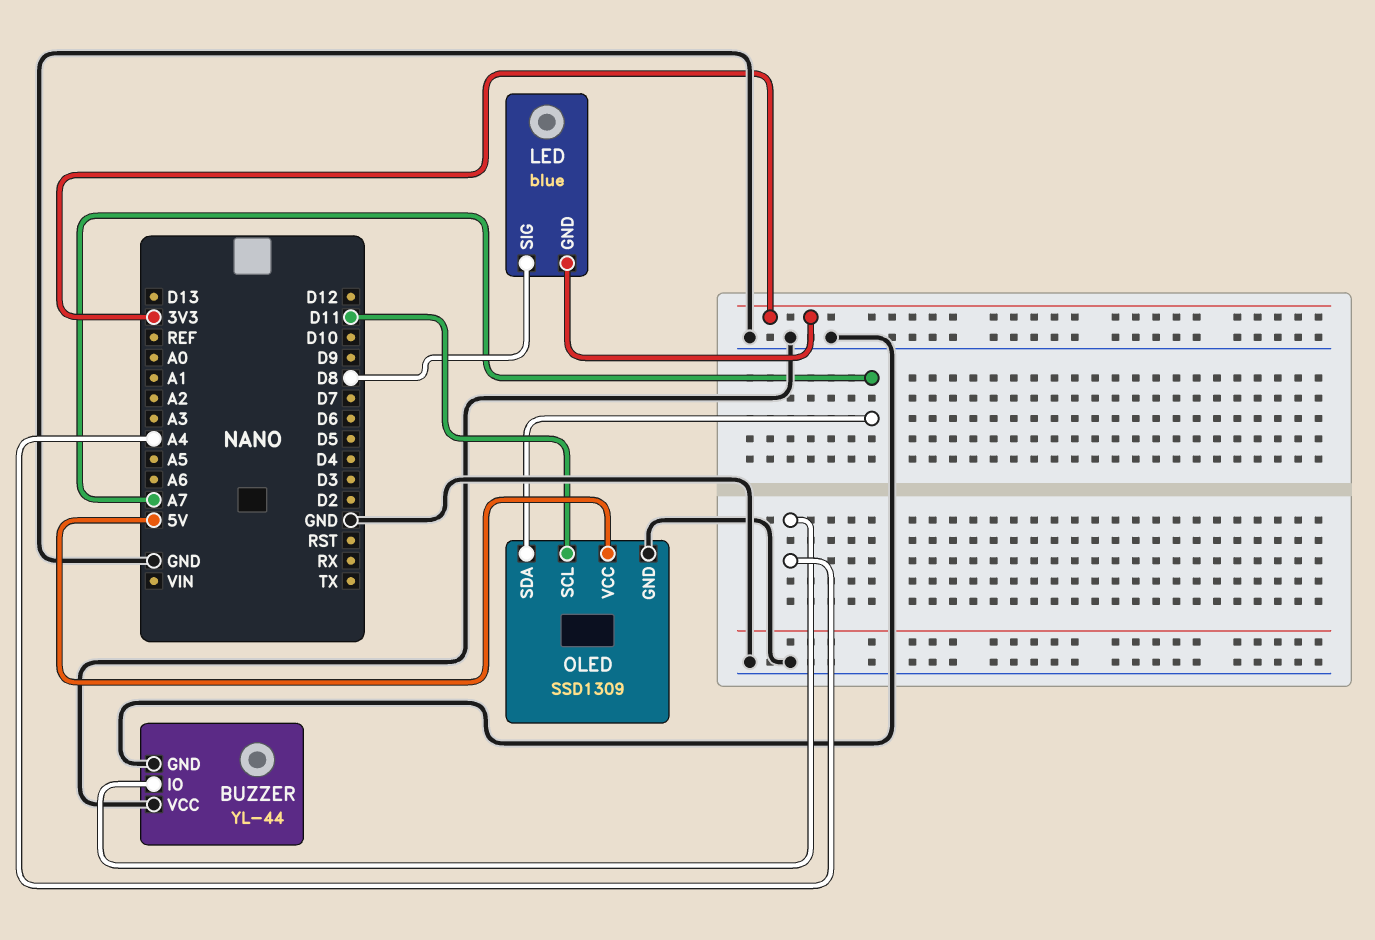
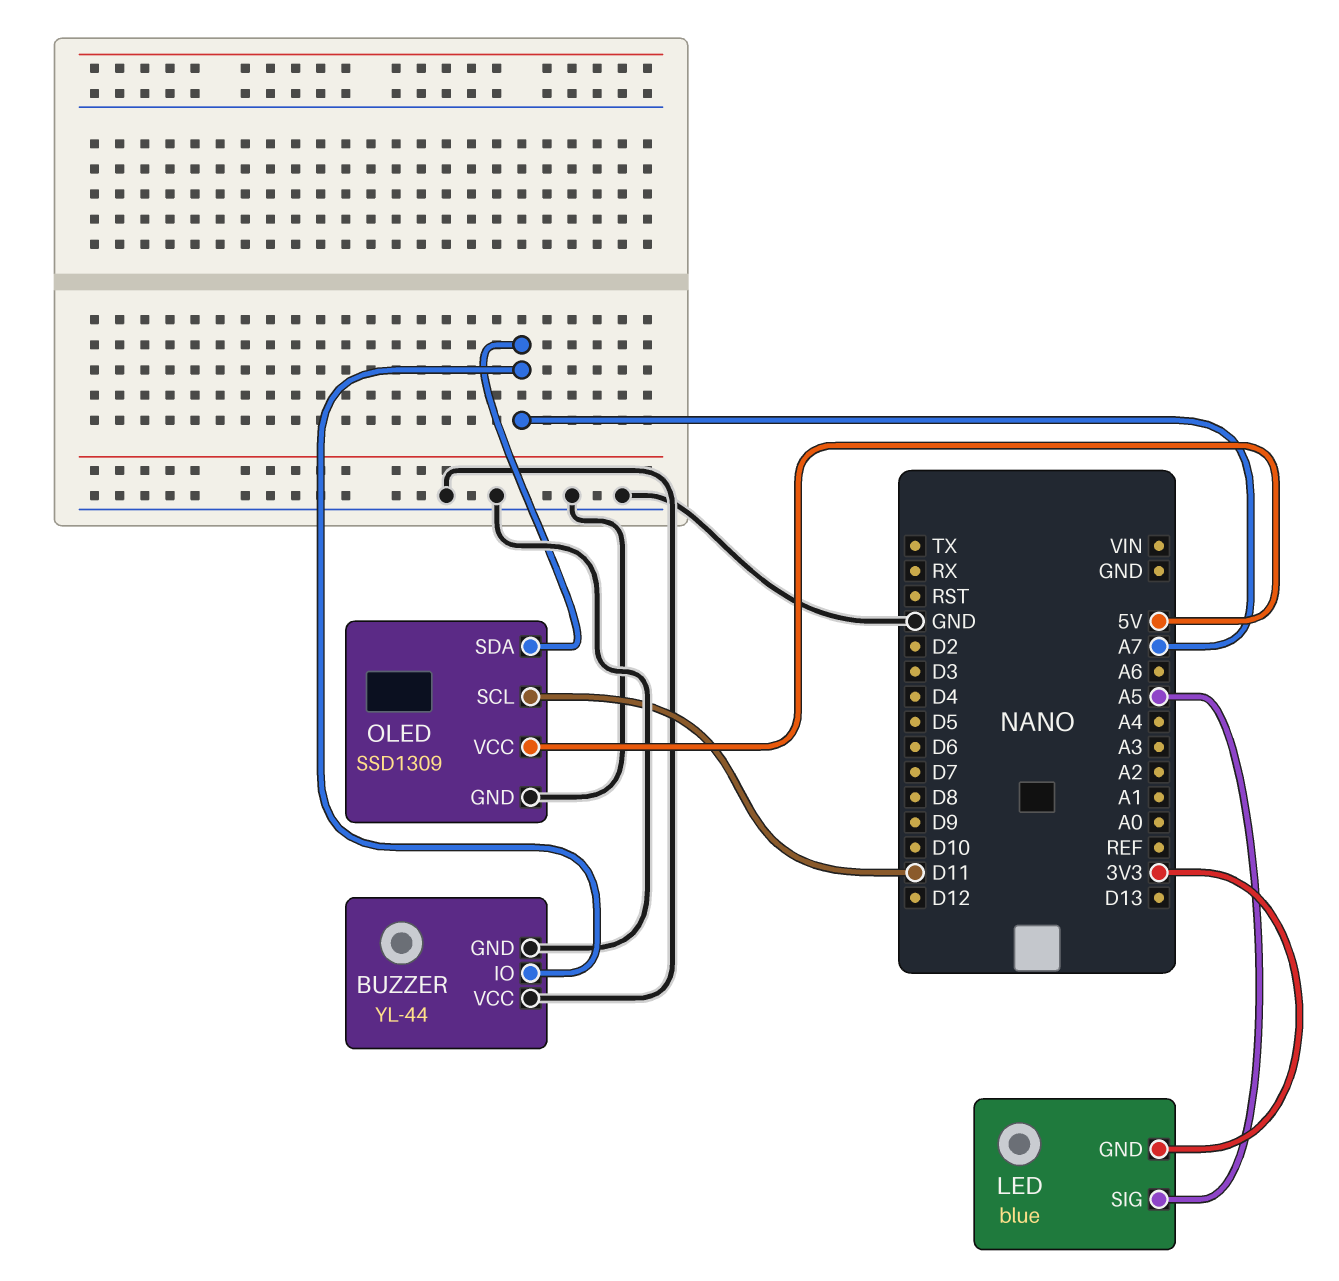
BUZZER pin IO: A4 -> A7
LED pin SIG: D8 -> A5

